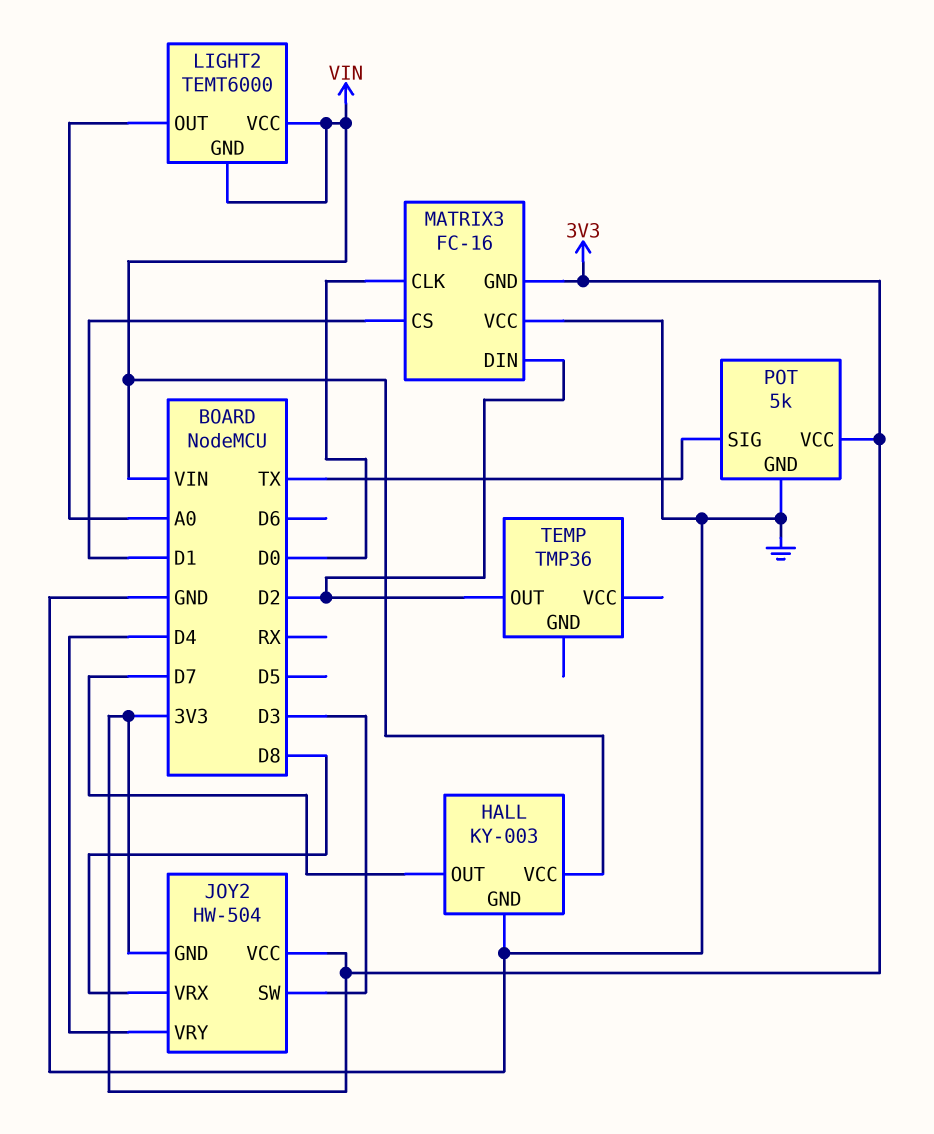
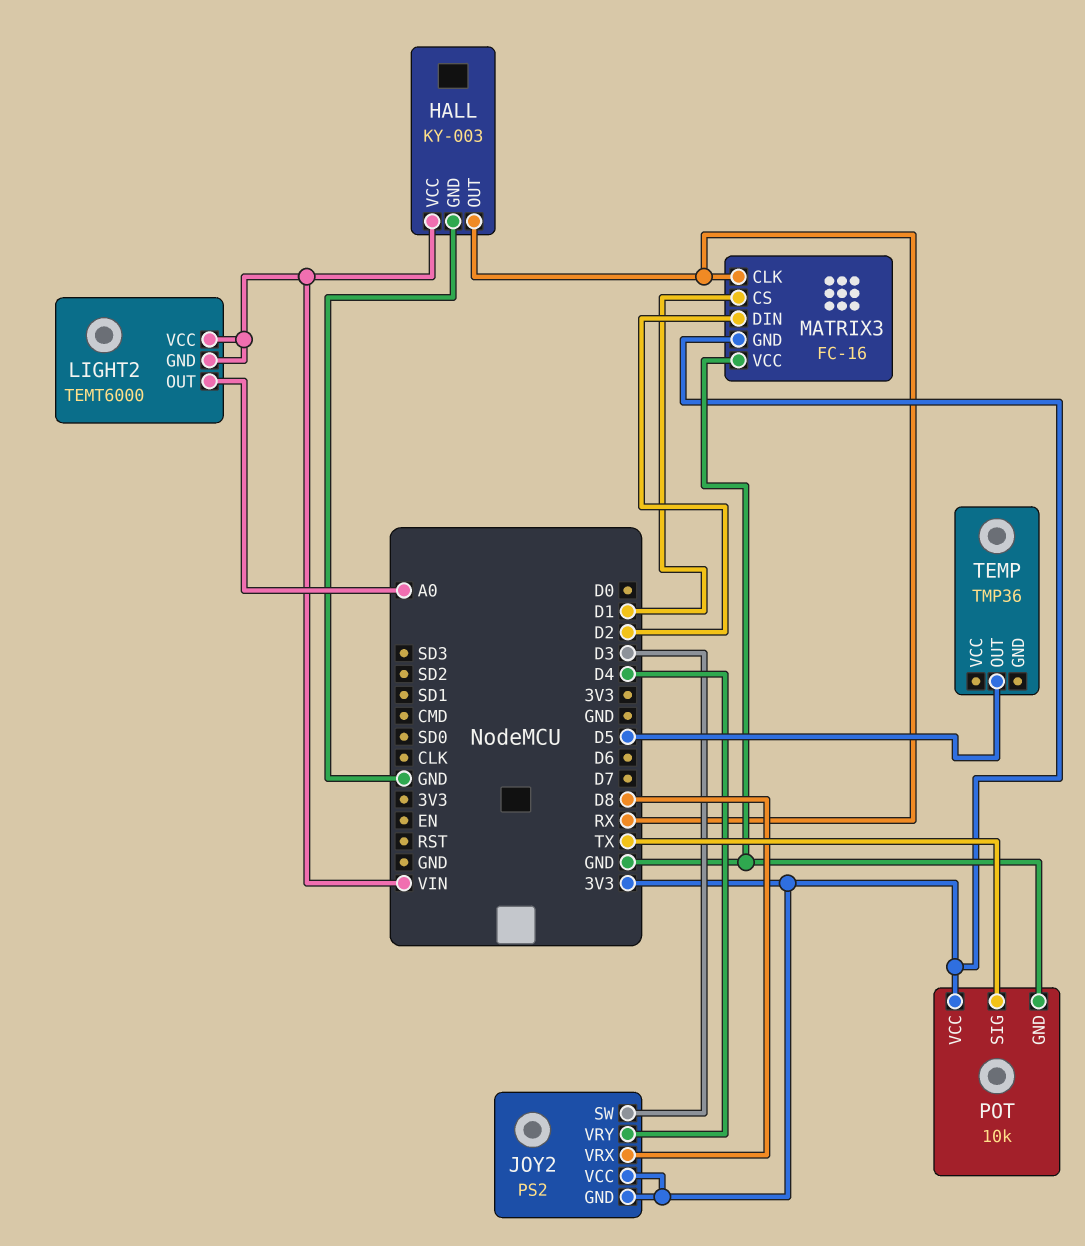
HALL pin OUT: D7 -> RX
JOY2: HW-504 -> PS2
MATRIX3 pin CLK: D0 -> RX
POT: 5k -> 10k
TEMP pin OUT: D2 -> D5

